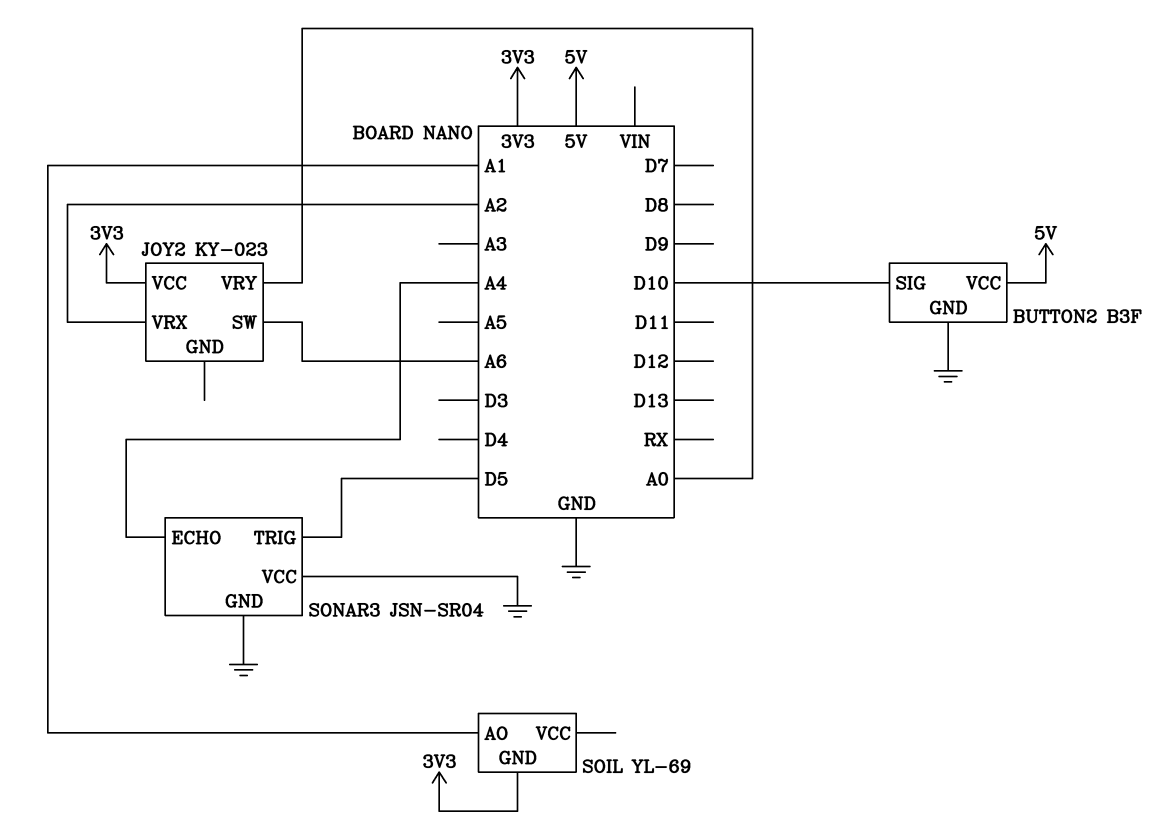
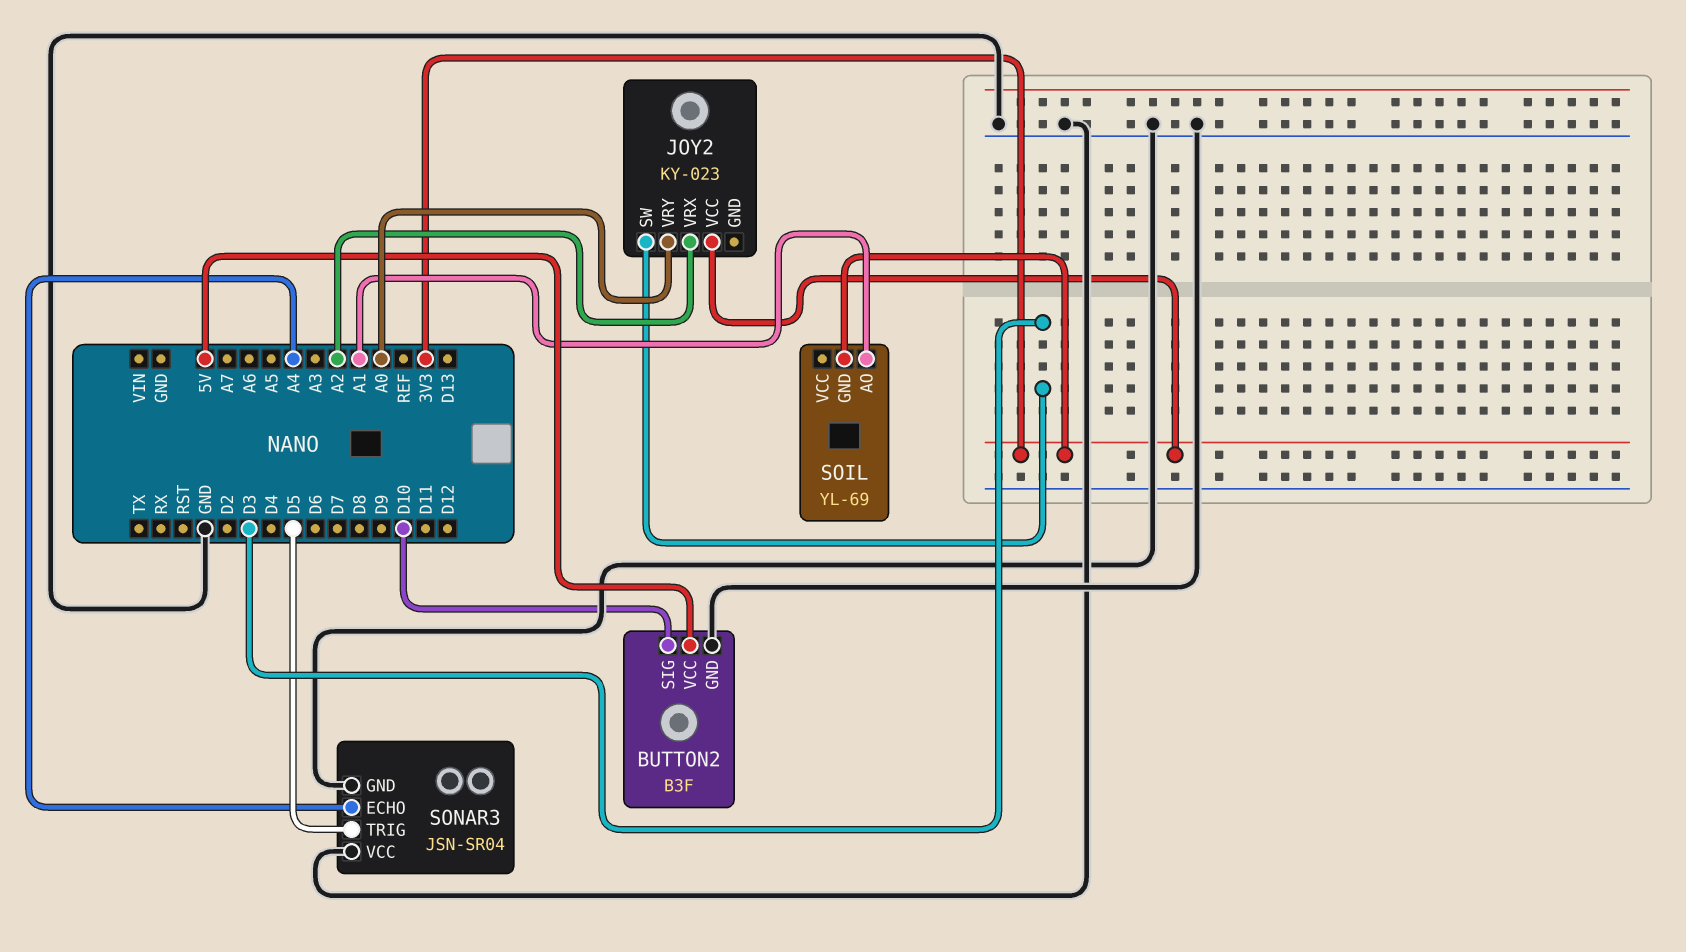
JOY2 pin SW: A6 -> D3

